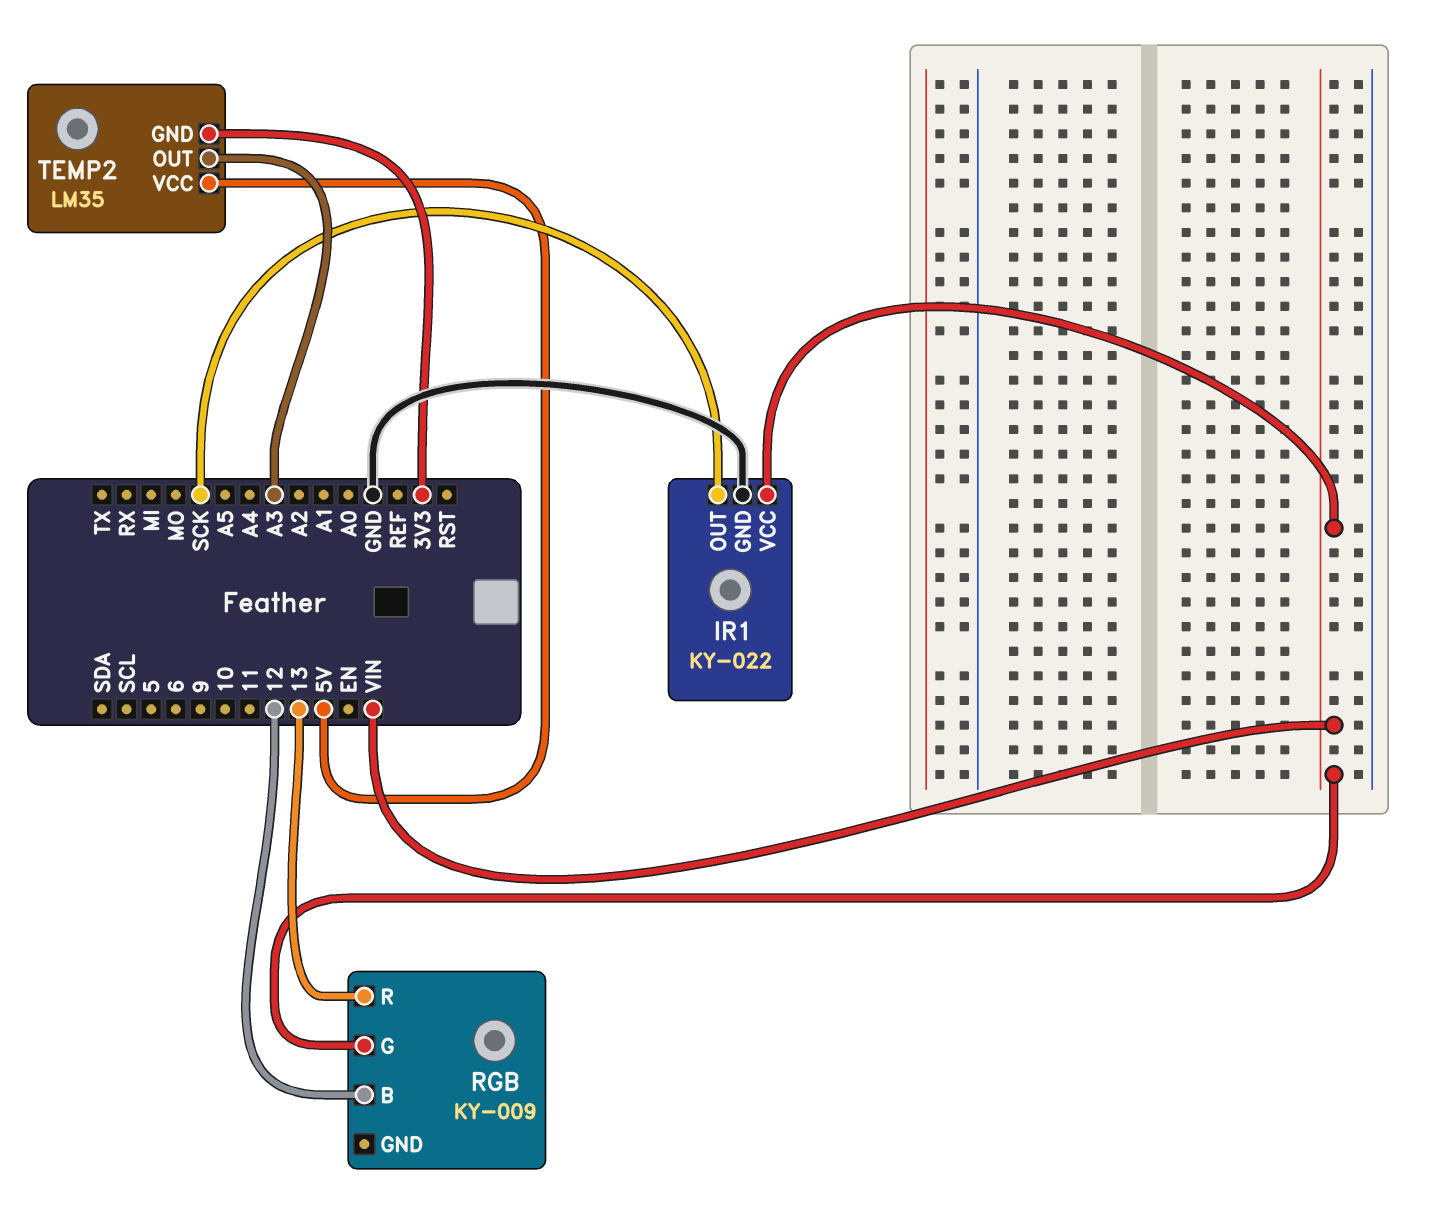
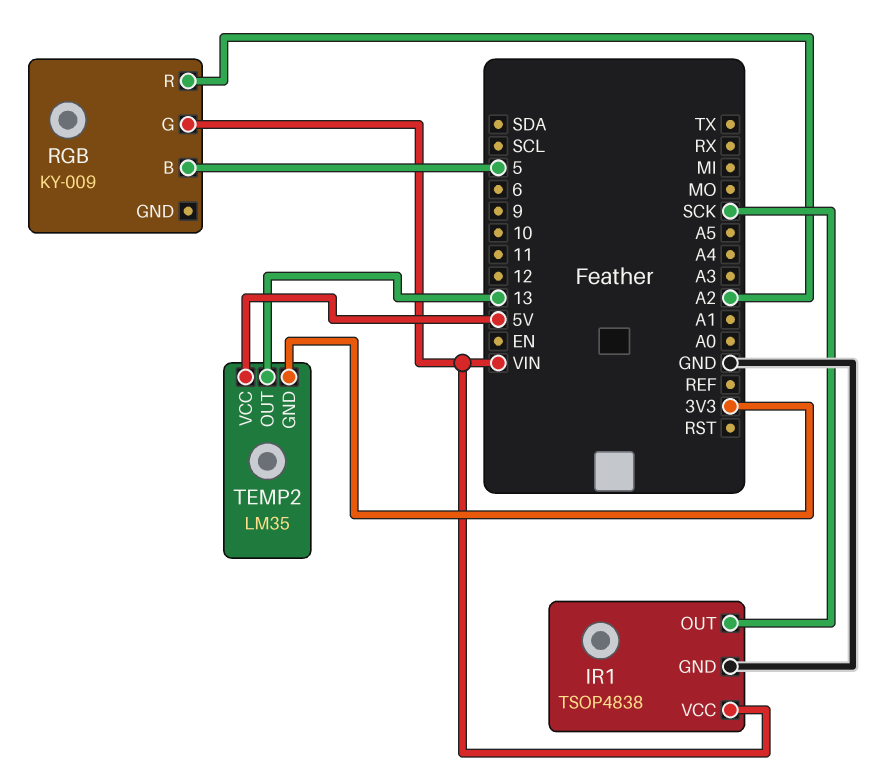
IR1: KY-022 -> TSOP4838
RGB pin B: 12 -> 5
RGB pin R: 13 -> A2
TEMP2 pin OUT: A3 -> 13

